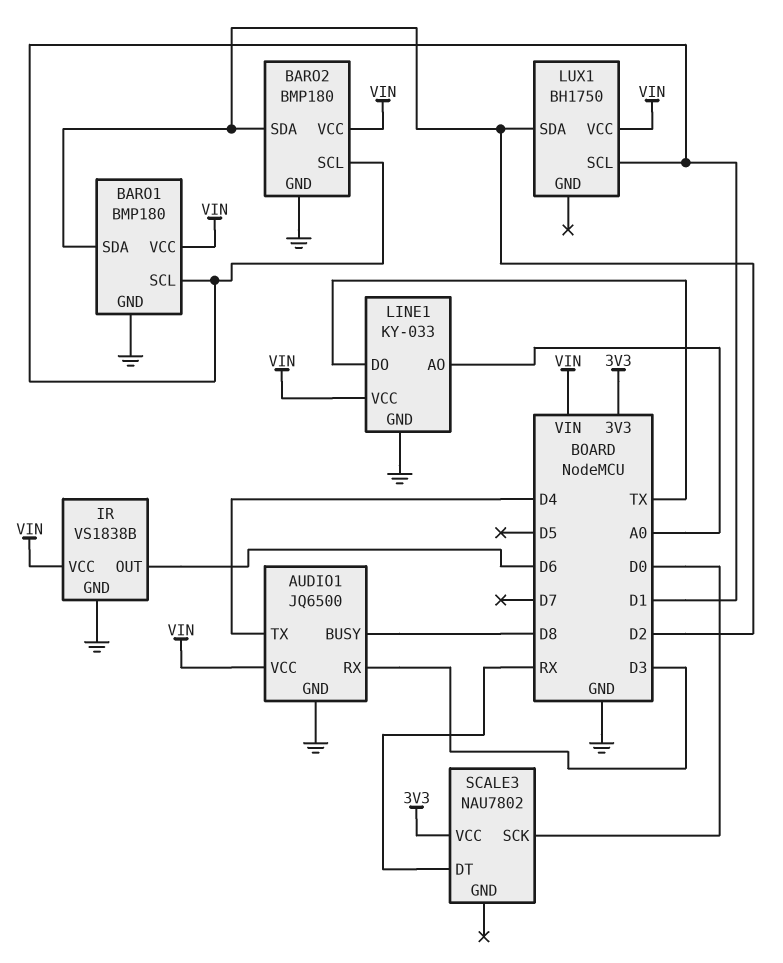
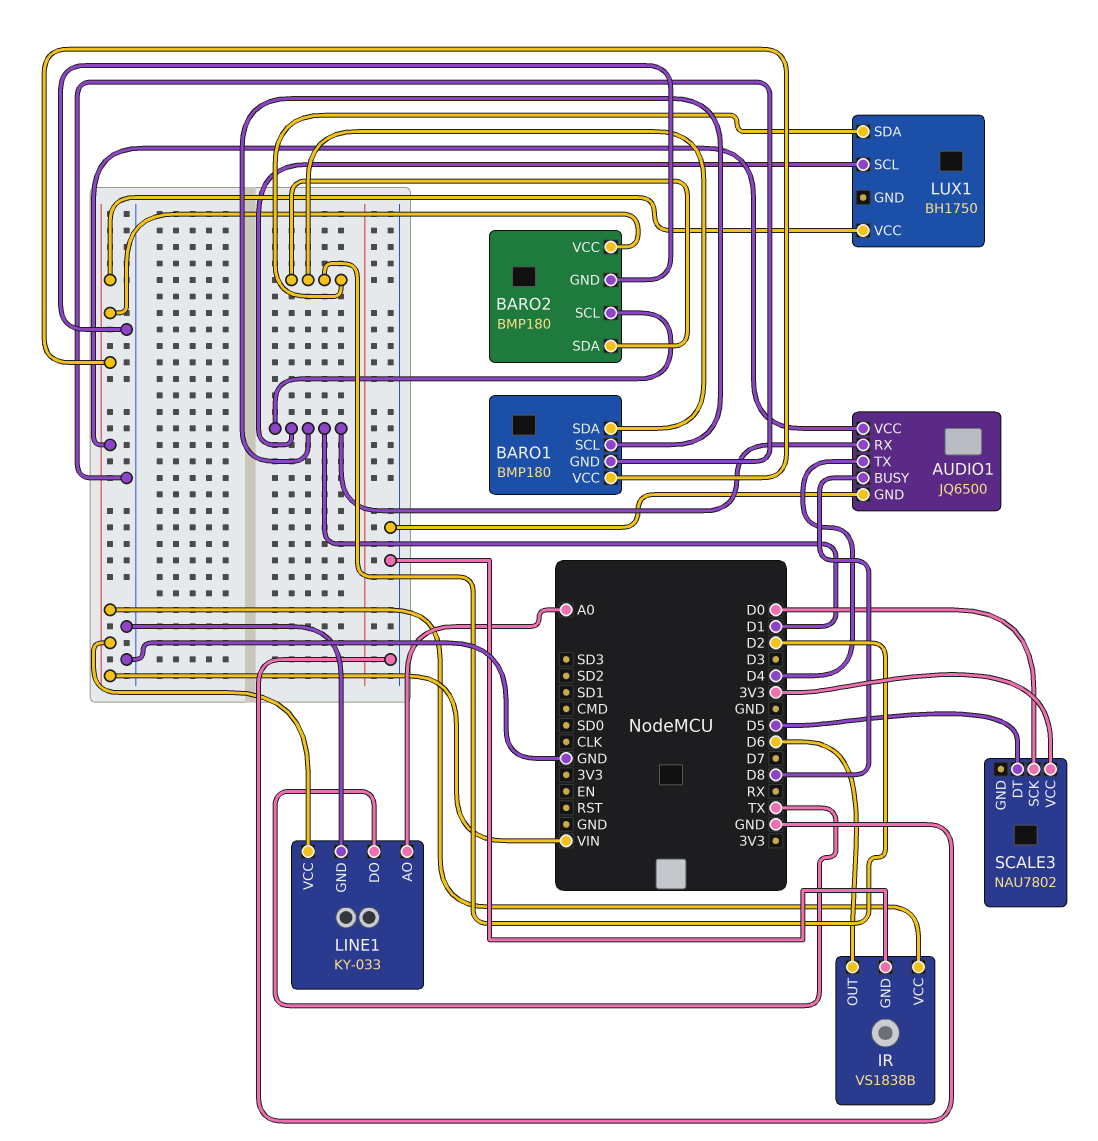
AUDIO1 pin RX: D3 -> D1
SCALE3 pin DT: RX -> D5

